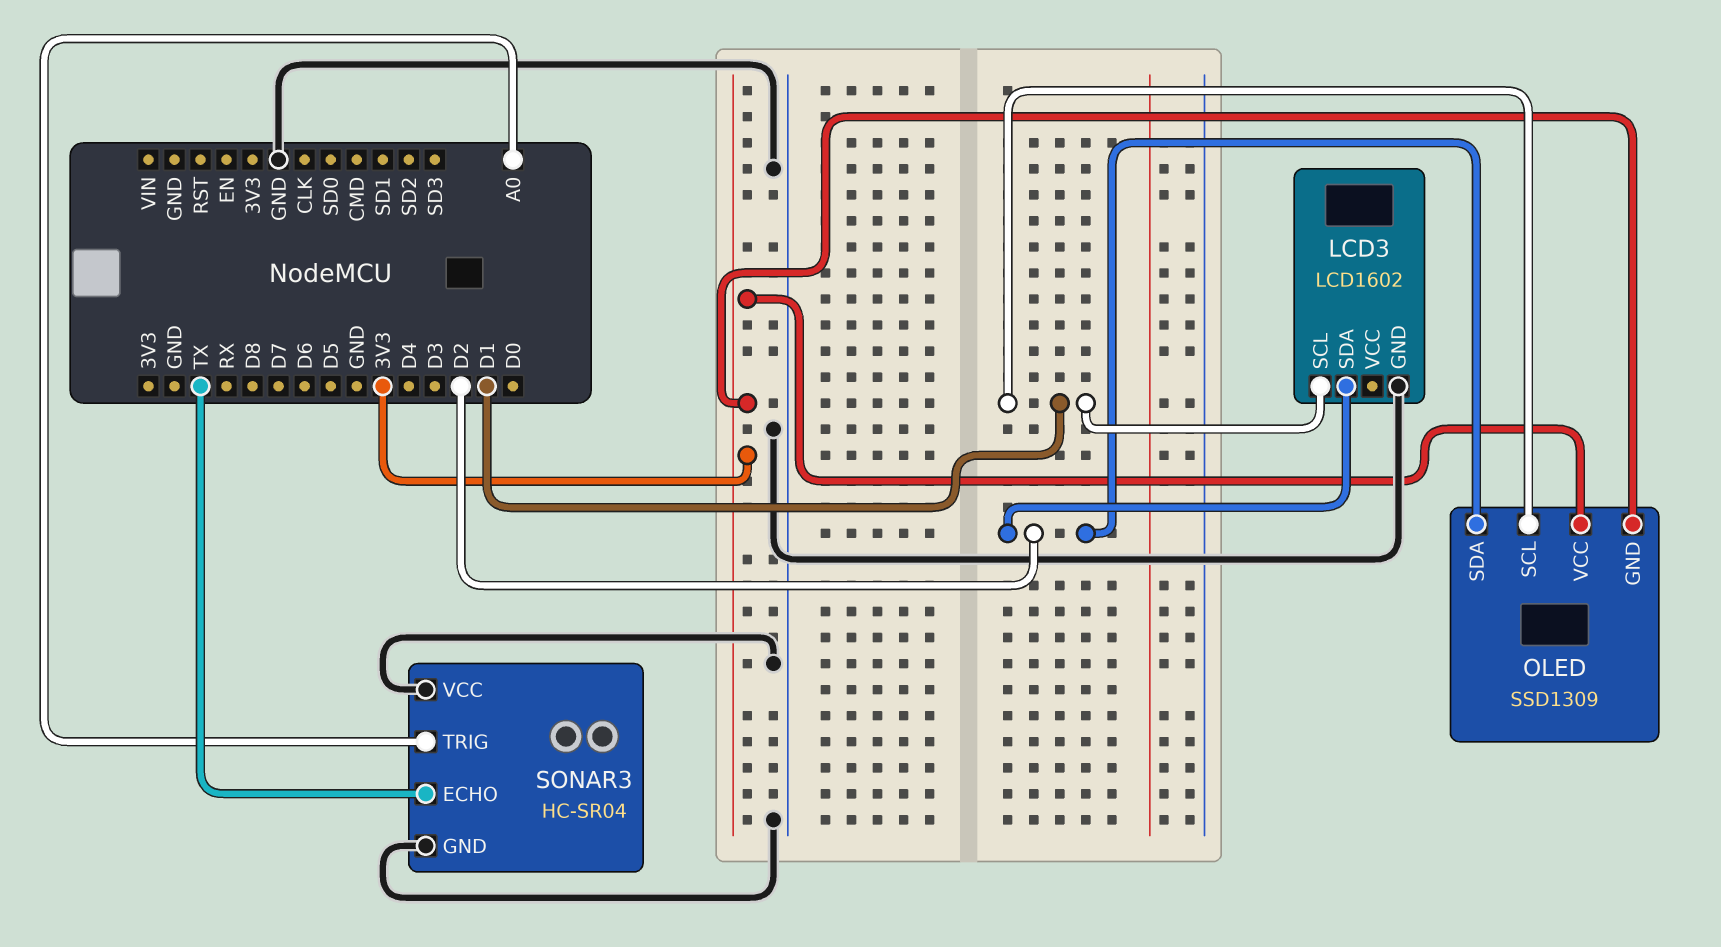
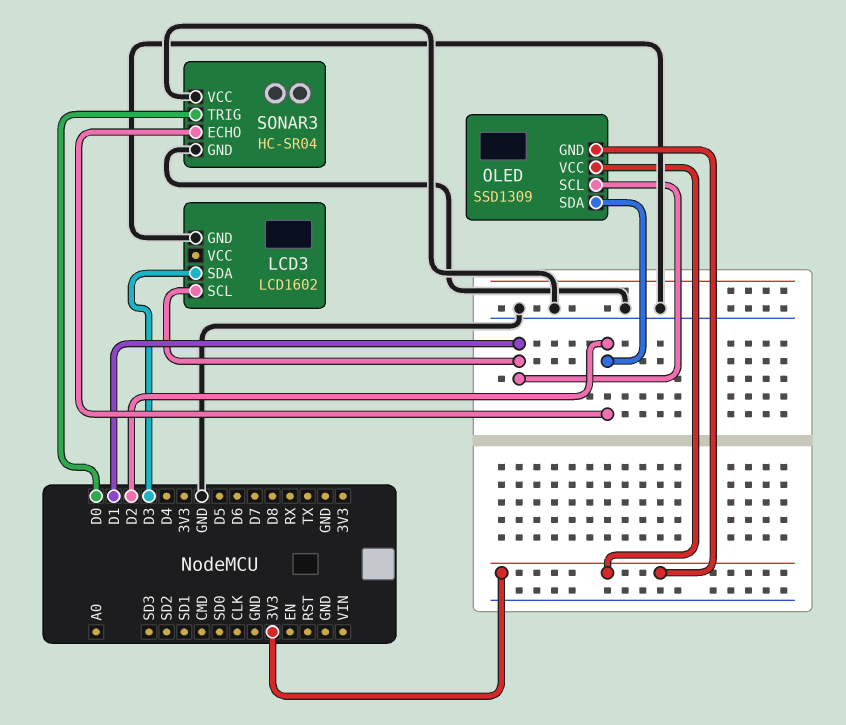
LCD3 pin SDA: D2 -> D3
SONAR3 pin ECHO: TX -> D2
SONAR3 pin TRIG: A0 -> D0

